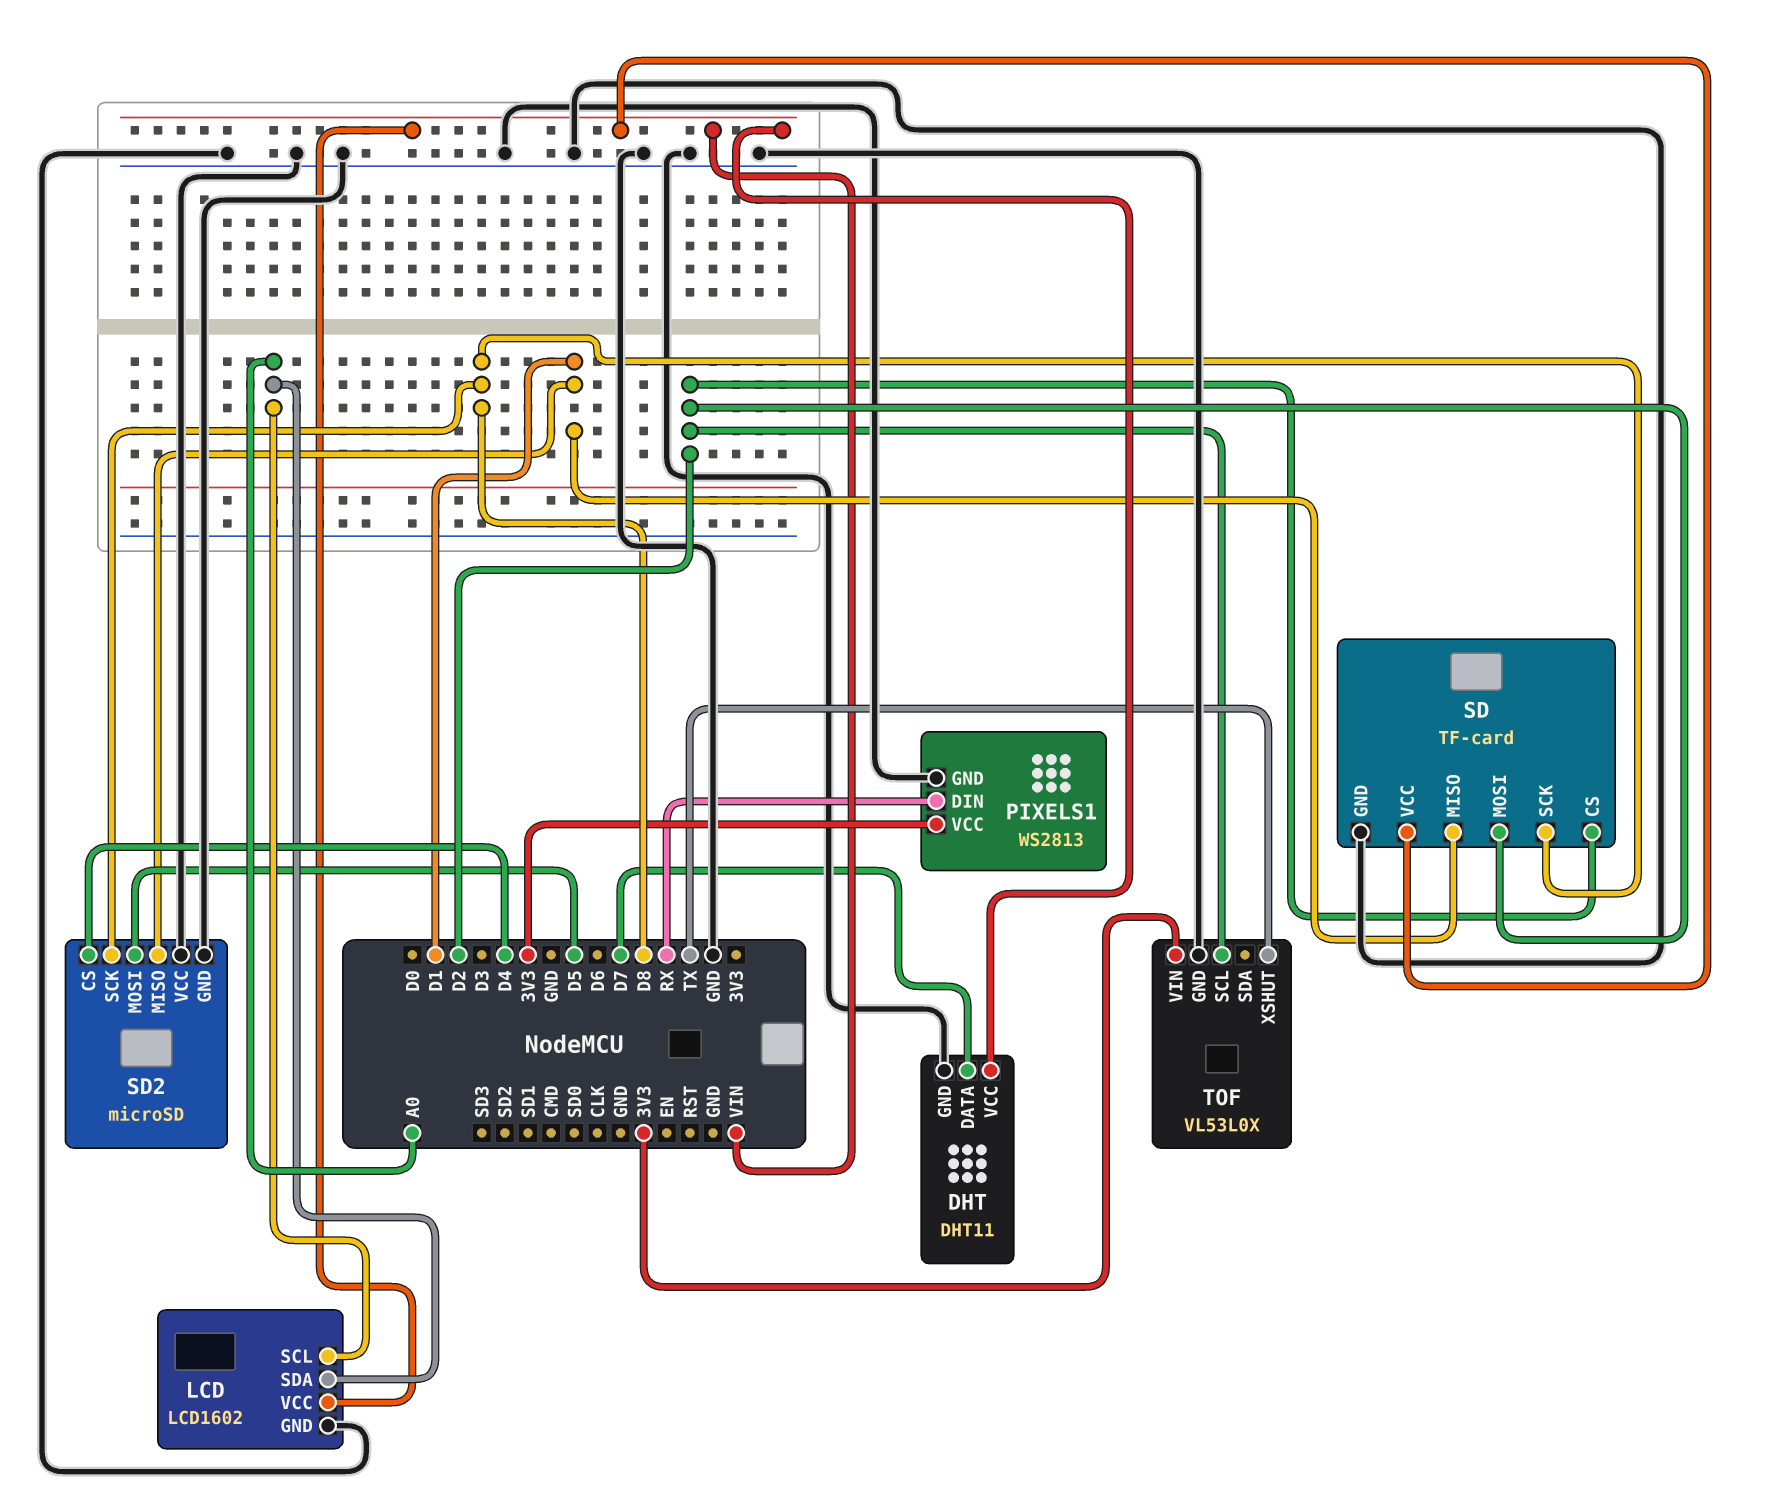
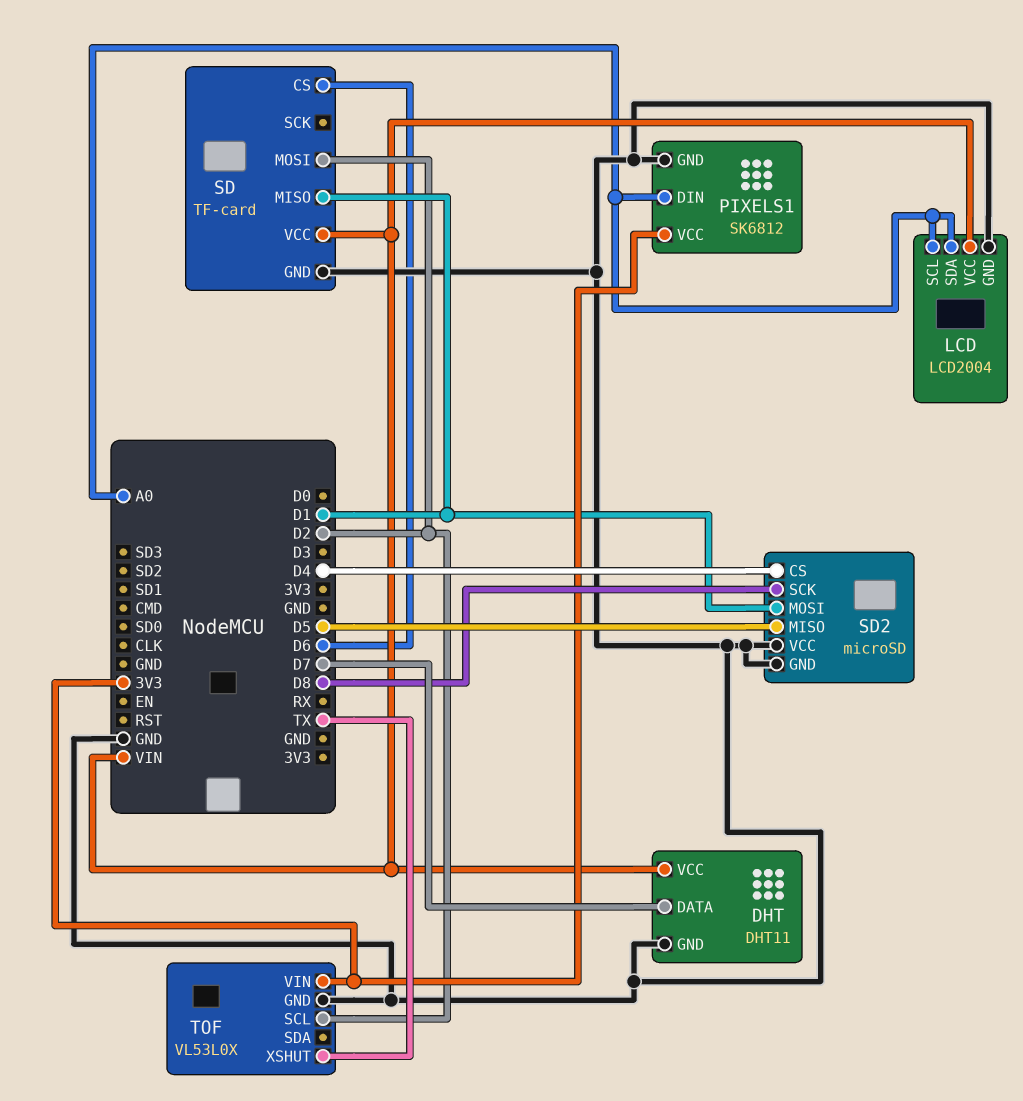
LCD: LCD1602 -> LCD2004
PIXELS1: WS2813 -> SK6812
PIXELS1 pin DIN: RX -> A0
SD pin CS: D2 -> D6
SD pin SCK: D8 -> none
SD2 pin MISO: D1 -> D5
SD2 pin MOSI: D5 -> D1

